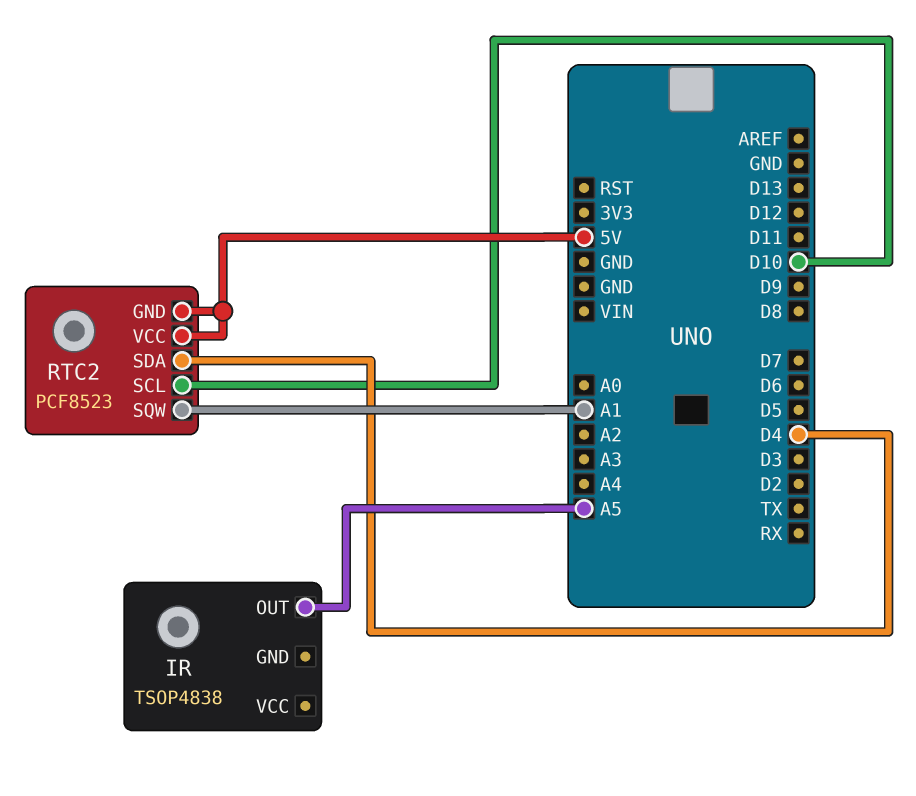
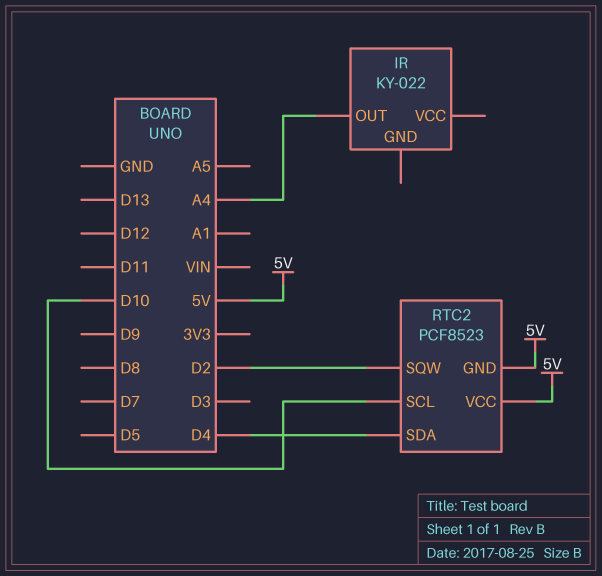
IR: TSOP4838 -> KY-022
IR pin OUT: A5 -> A4
RTC2 pin SQW: A1 -> D2

